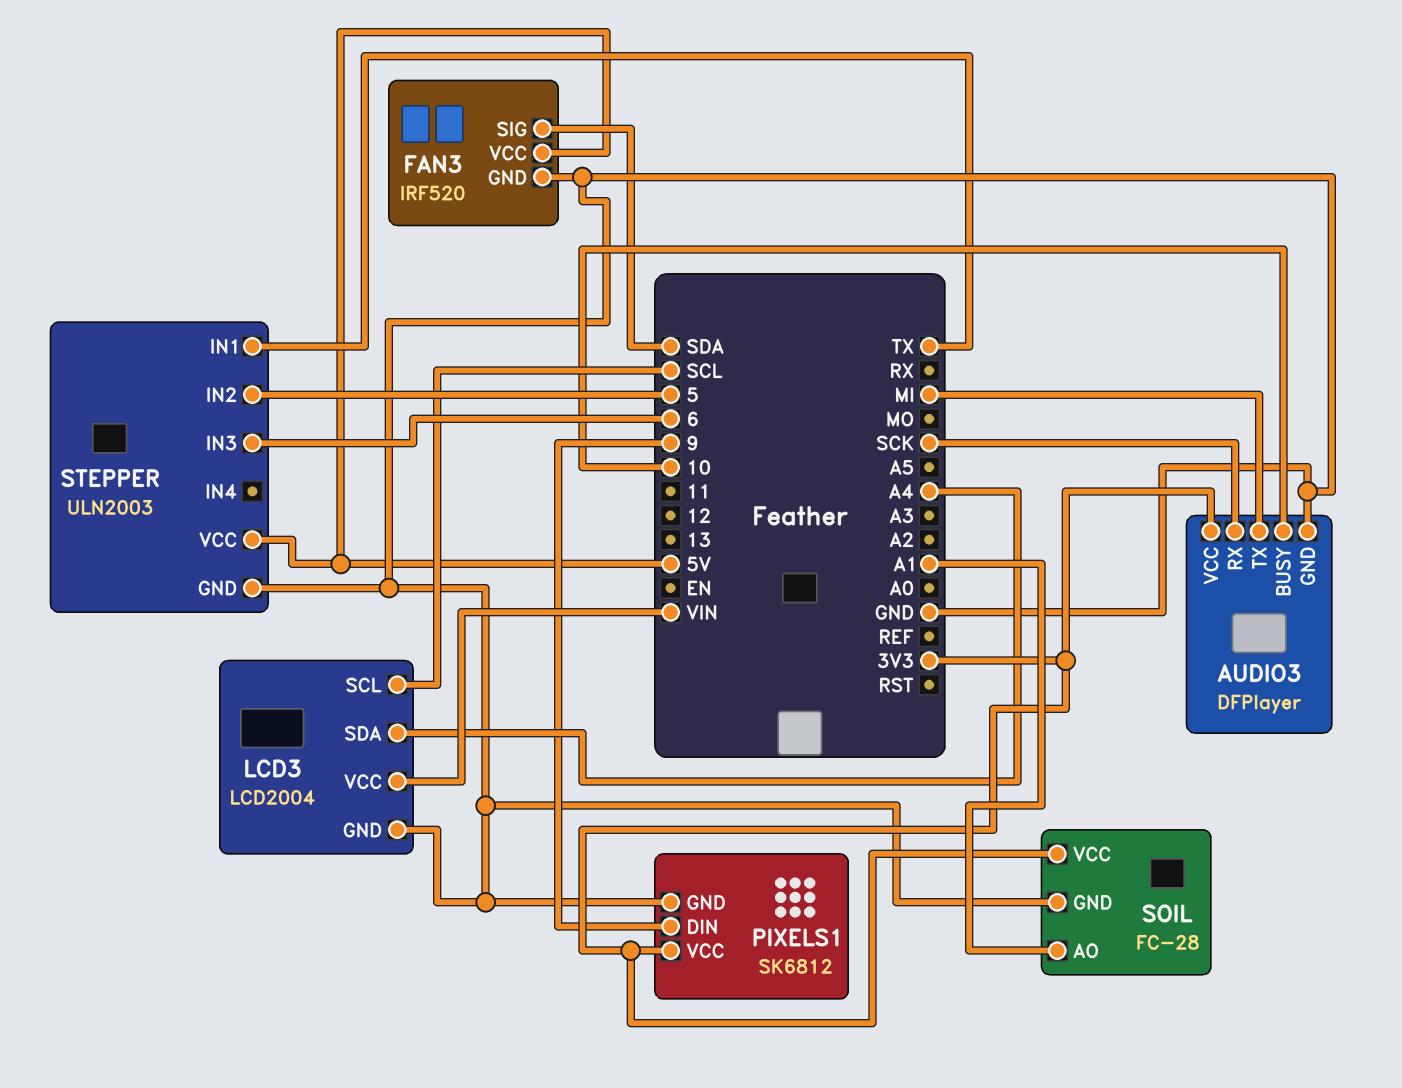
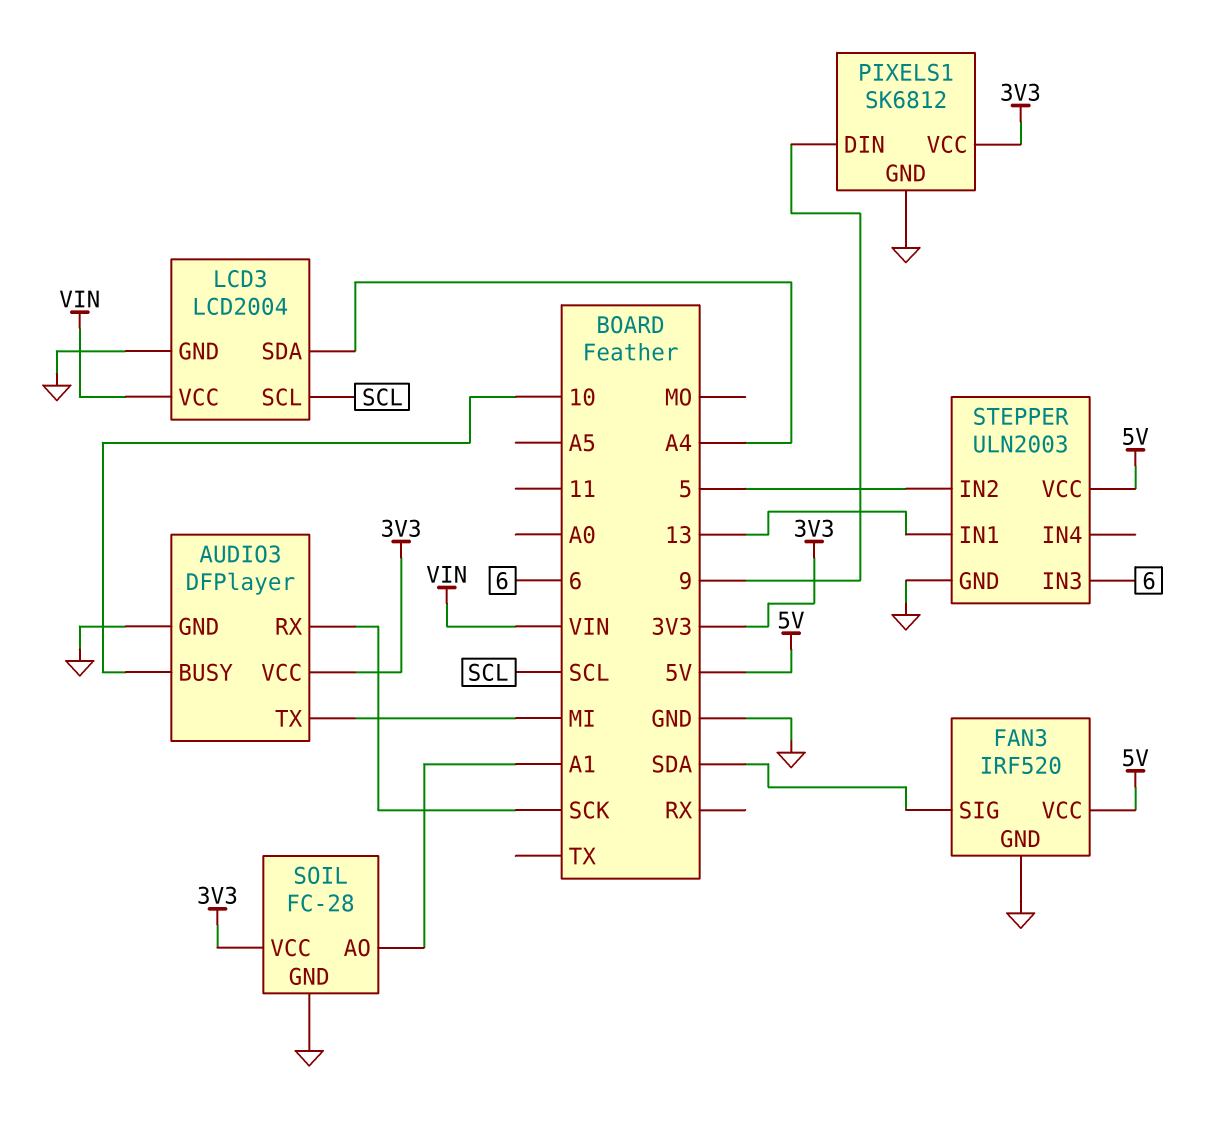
STEPPER pin IN1: TX -> 13

